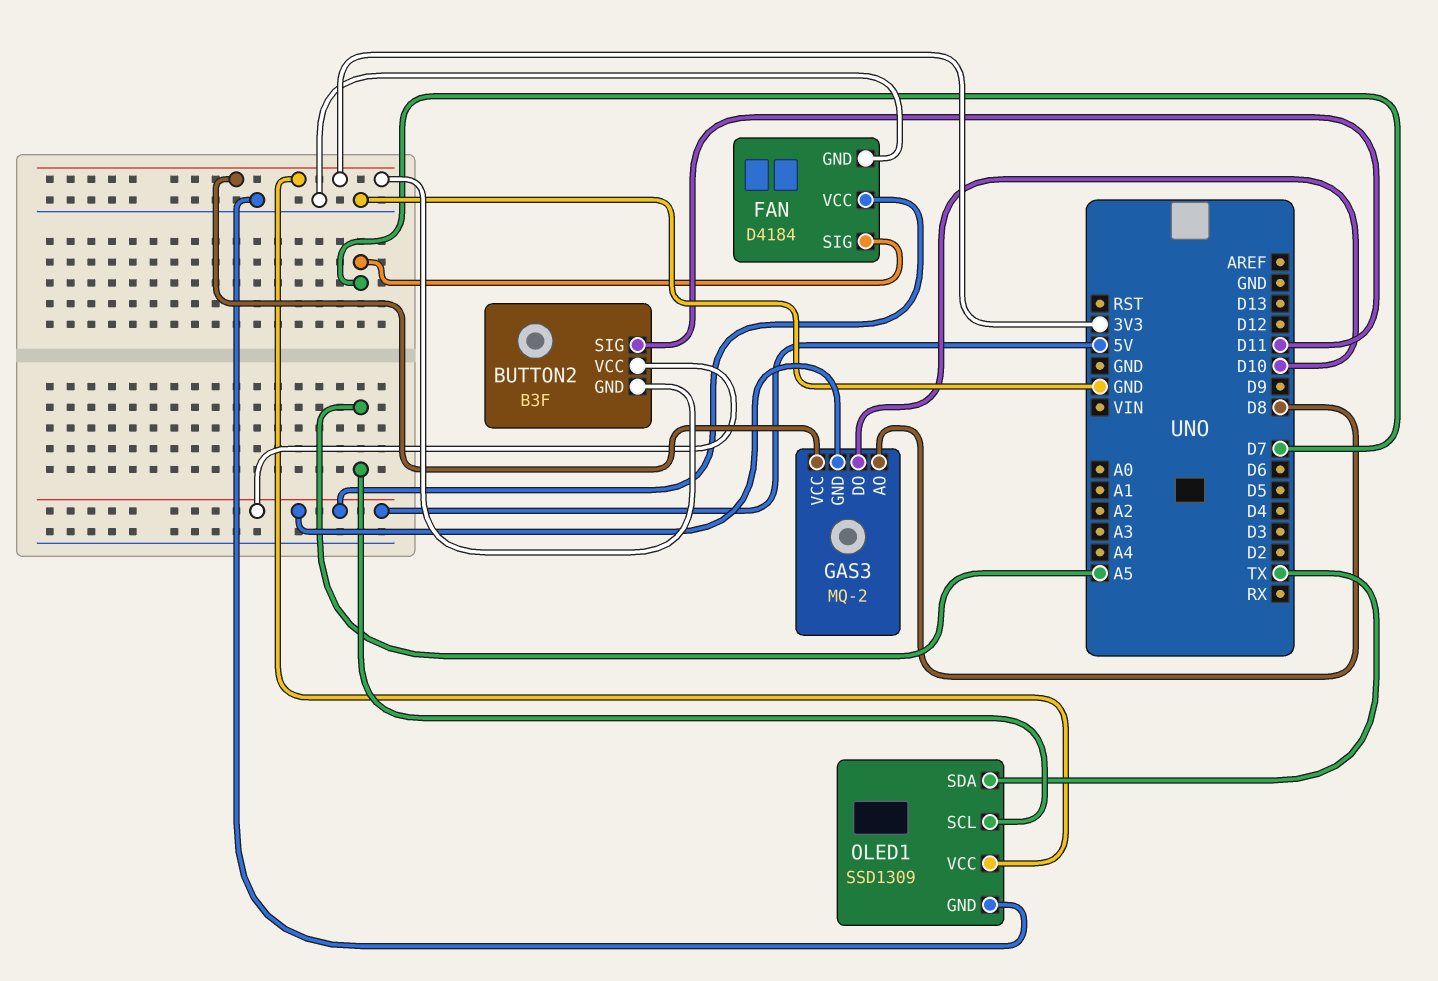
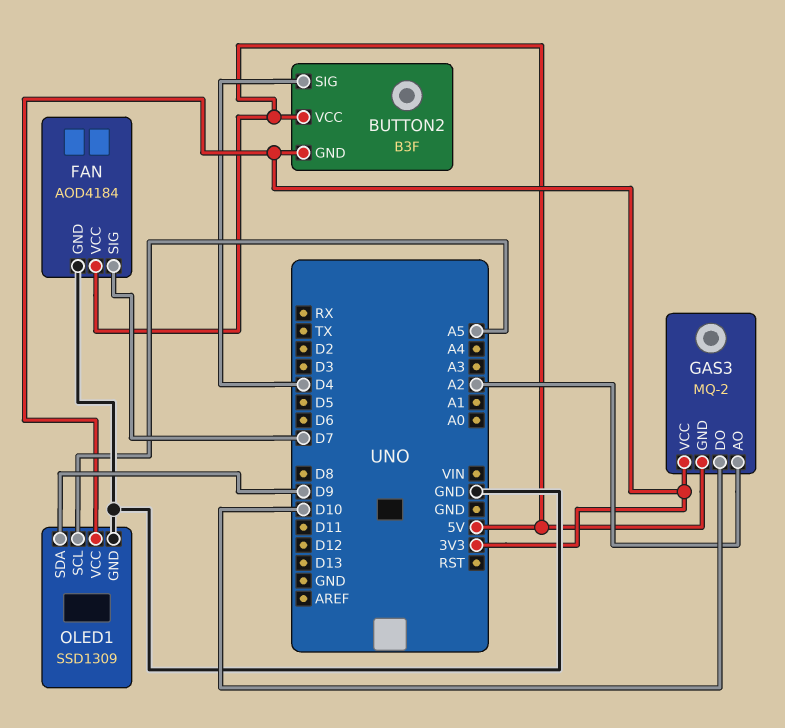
BUTTON2 pin SIG: D11 -> D4
FAN: D4184 -> AOD4184
GAS3 pin AO: D8 -> A2
OLED1 pin SDA: TX -> D9

